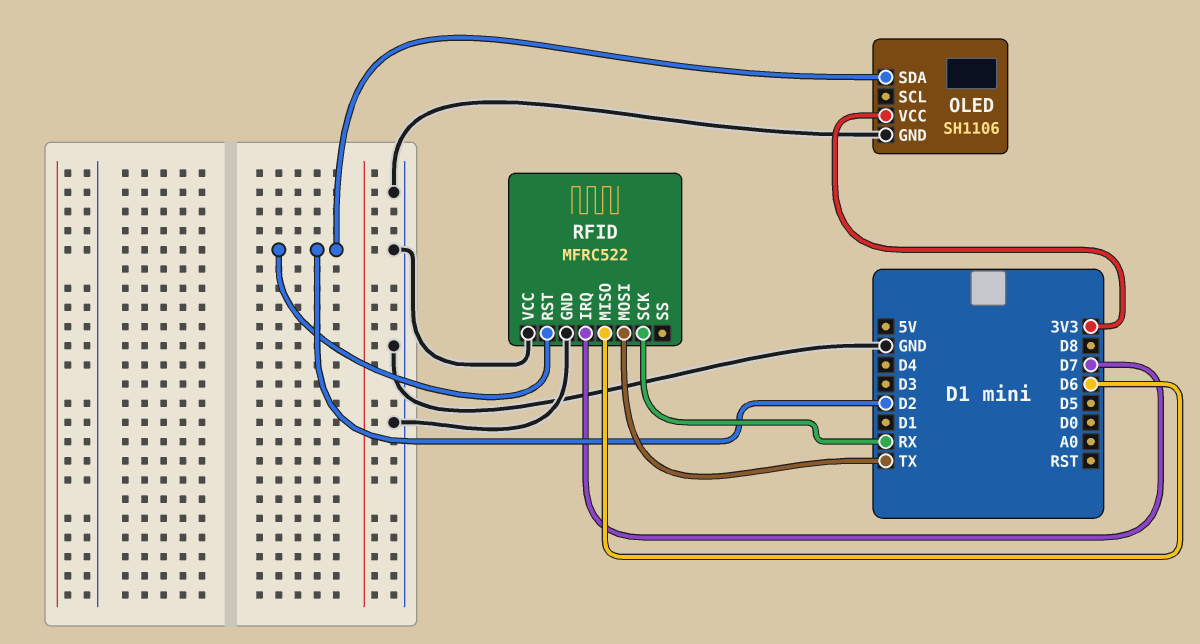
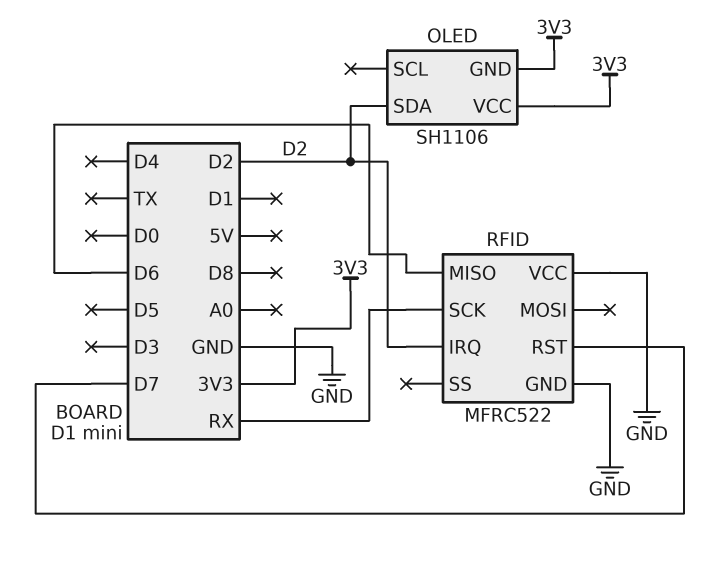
OLED pin GND: GND -> 3V3
RFID pin IRQ: D7 -> D2
RFID pin MOSI: TX -> none
RFID pin RST: D2 -> D7

